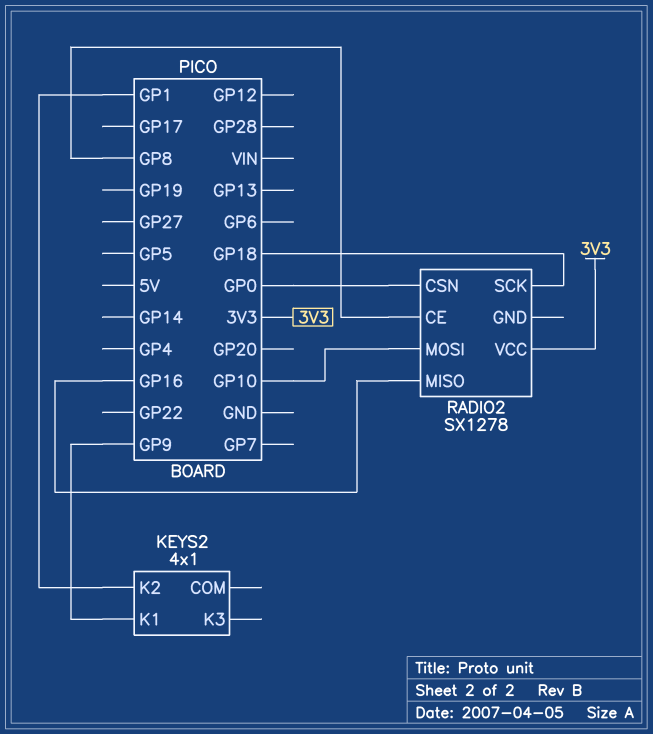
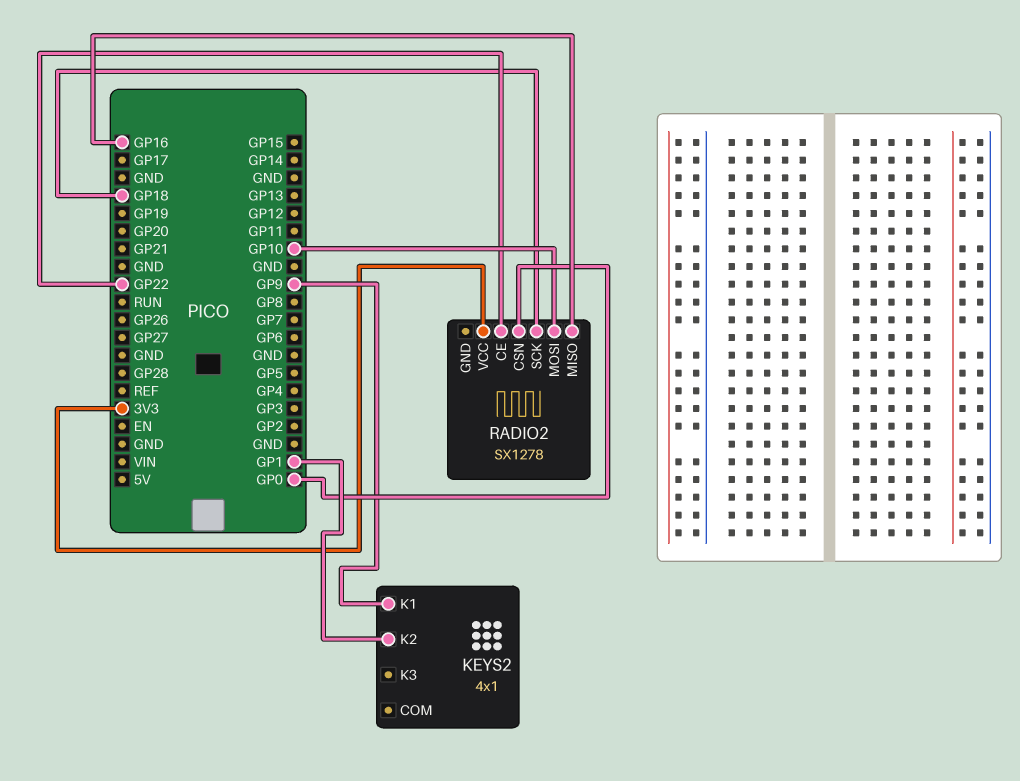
RADIO2 pin CE: GP8 -> GP22

